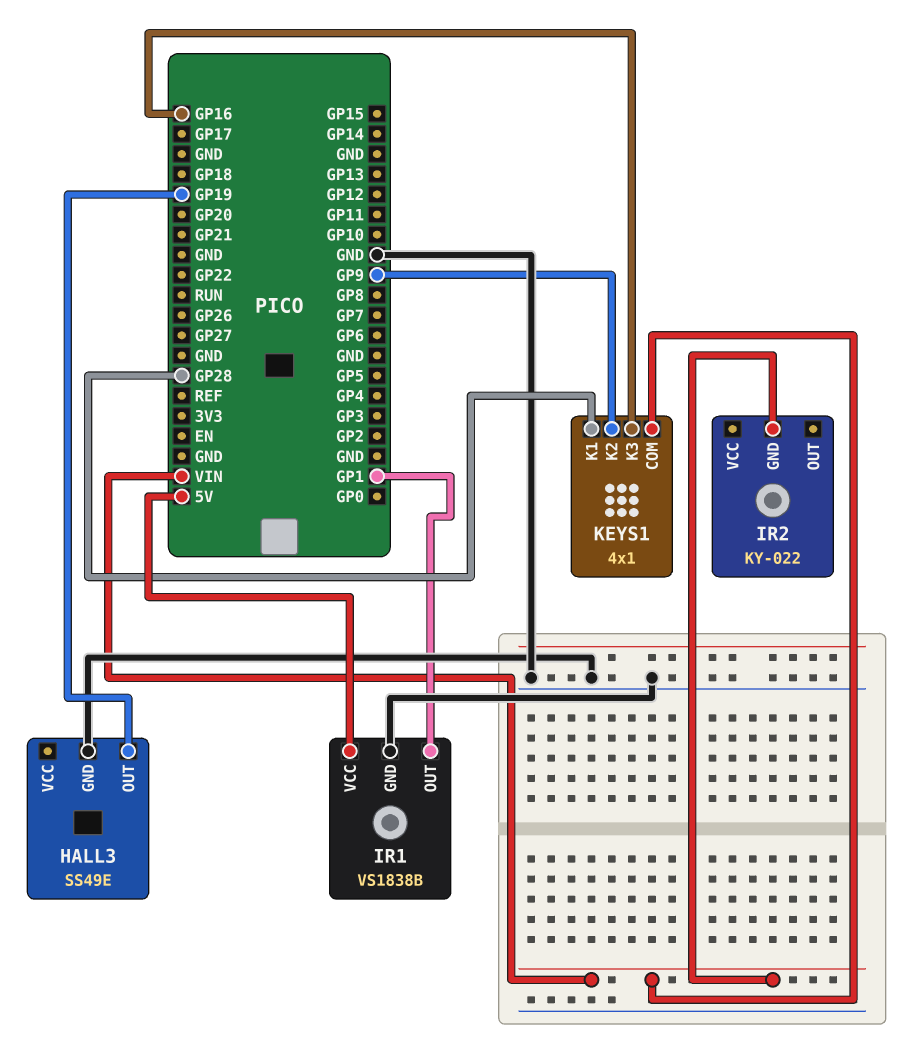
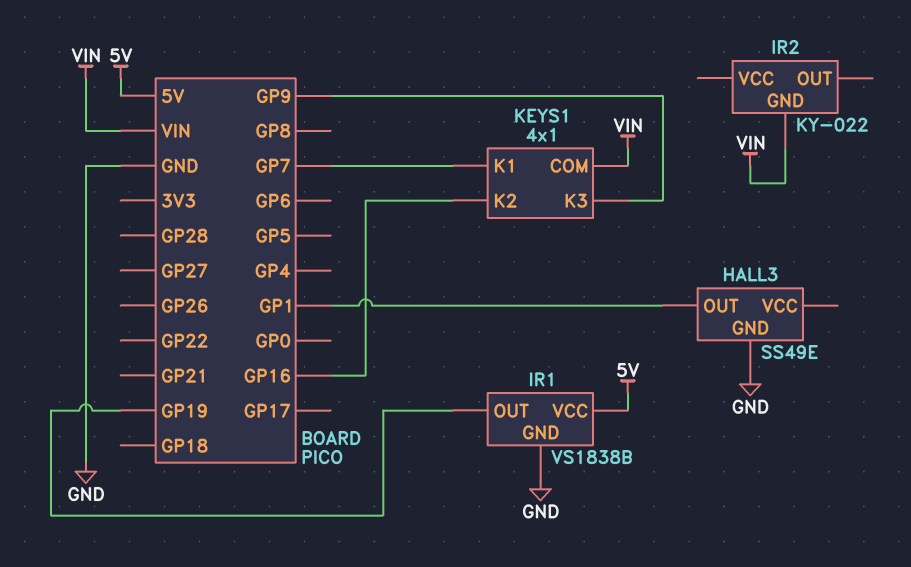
HALL3 pin OUT: GP19 -> GP1
IR1 pin OUT: GP1 -> GP19
KEYS1 pin K1: GP28 -> GP7
KEYS1 pin K2: GP9 -> GP16
KEYS1 pin K3: GP16 -> GP9

